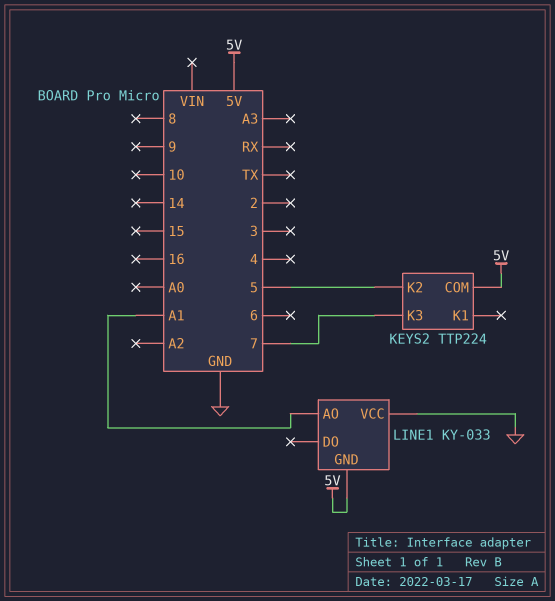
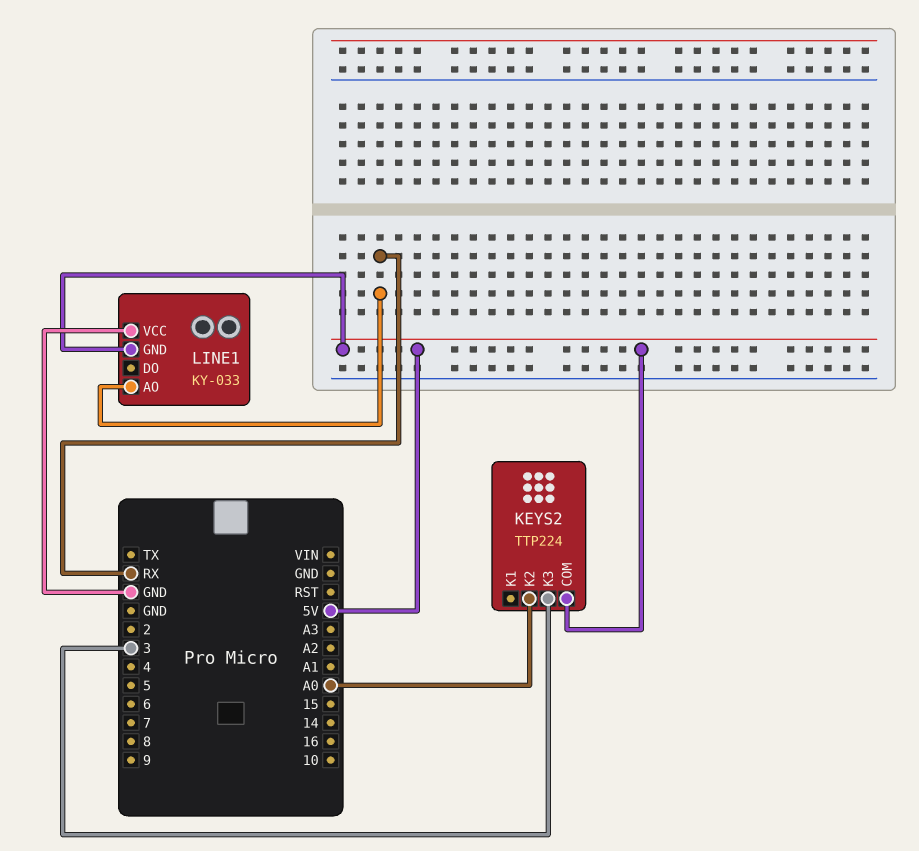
KEYS2 pin K2: 5 -> A0
KEYS2 pin K3: 7 -> 3
LINE1 pin AO: A1 -> RX

